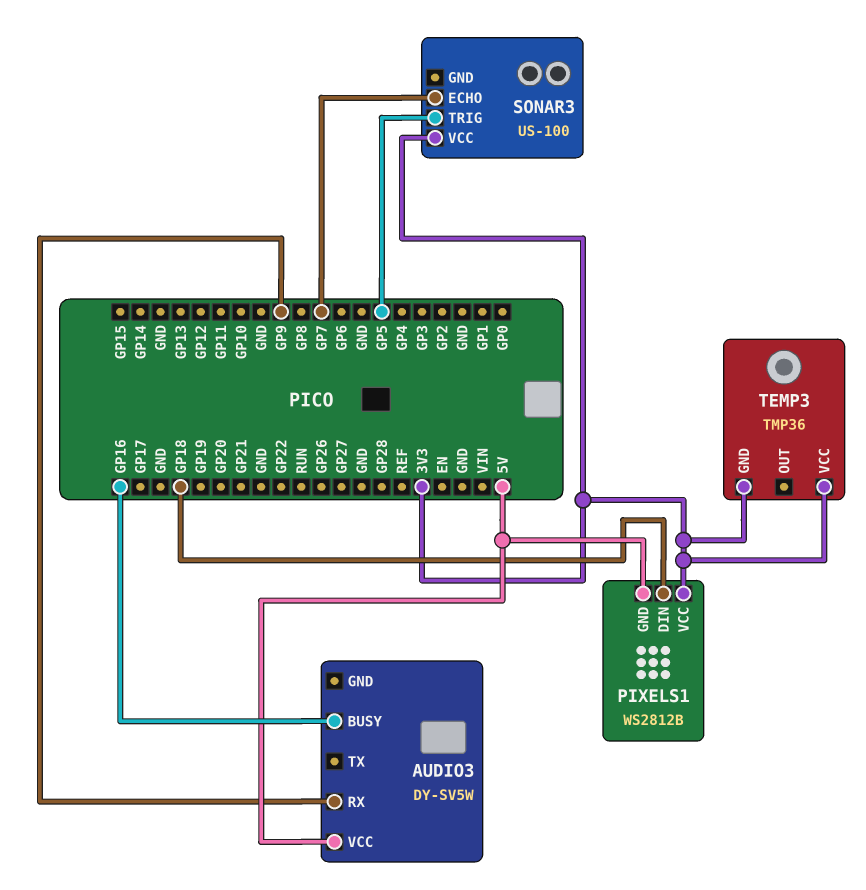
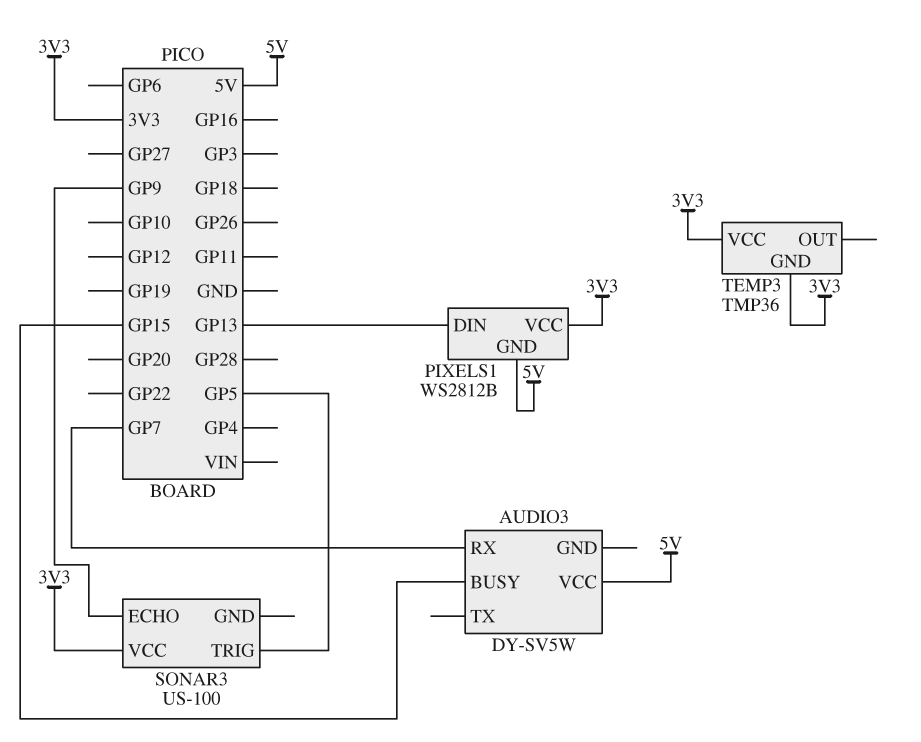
AUDIO3 pin BUSY: GP16 -> GP15
AUDIO3 pin RX: GP9 -> GP7
PIXELS1 pin DIN: GP18 -> GP13
SONAR3 pin ECHO: GP7 -> GP9

